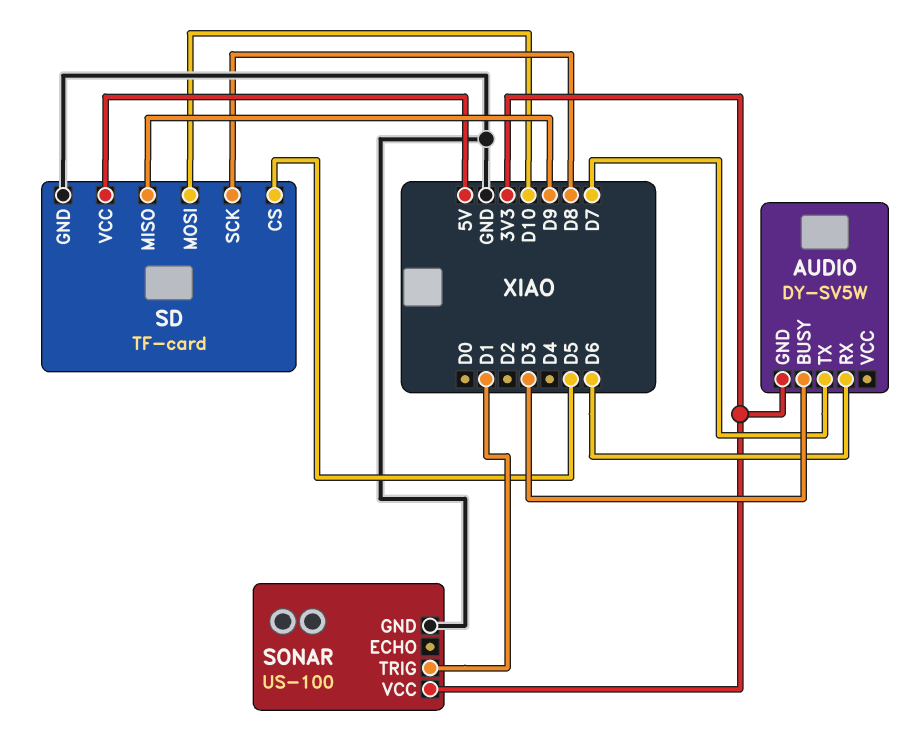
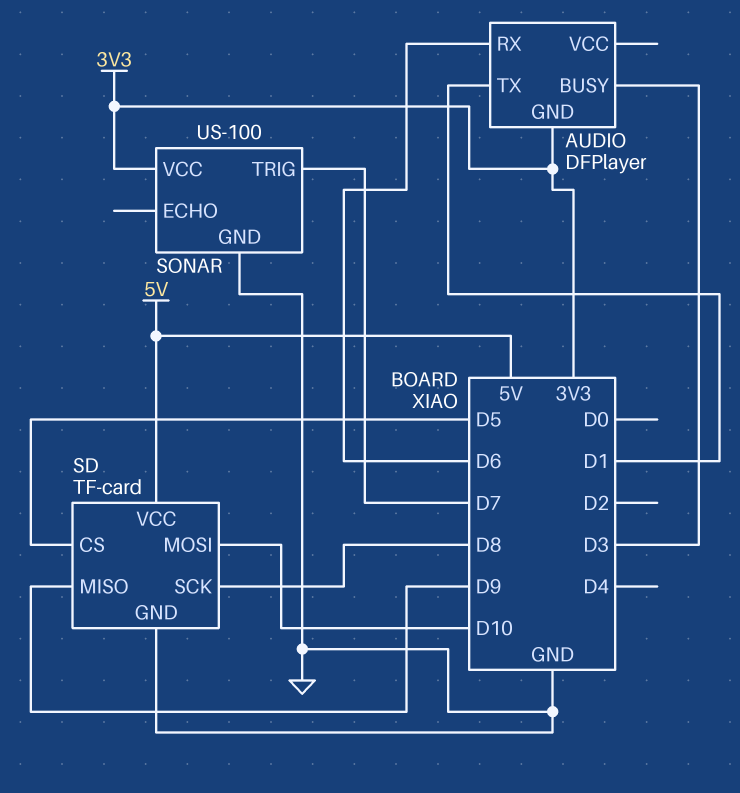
AUDIO: DY-SV5W -> DFPlayer
AUDIO pin TX: D7 -> D1
SONAR pin TRIG: D1 -> D7

